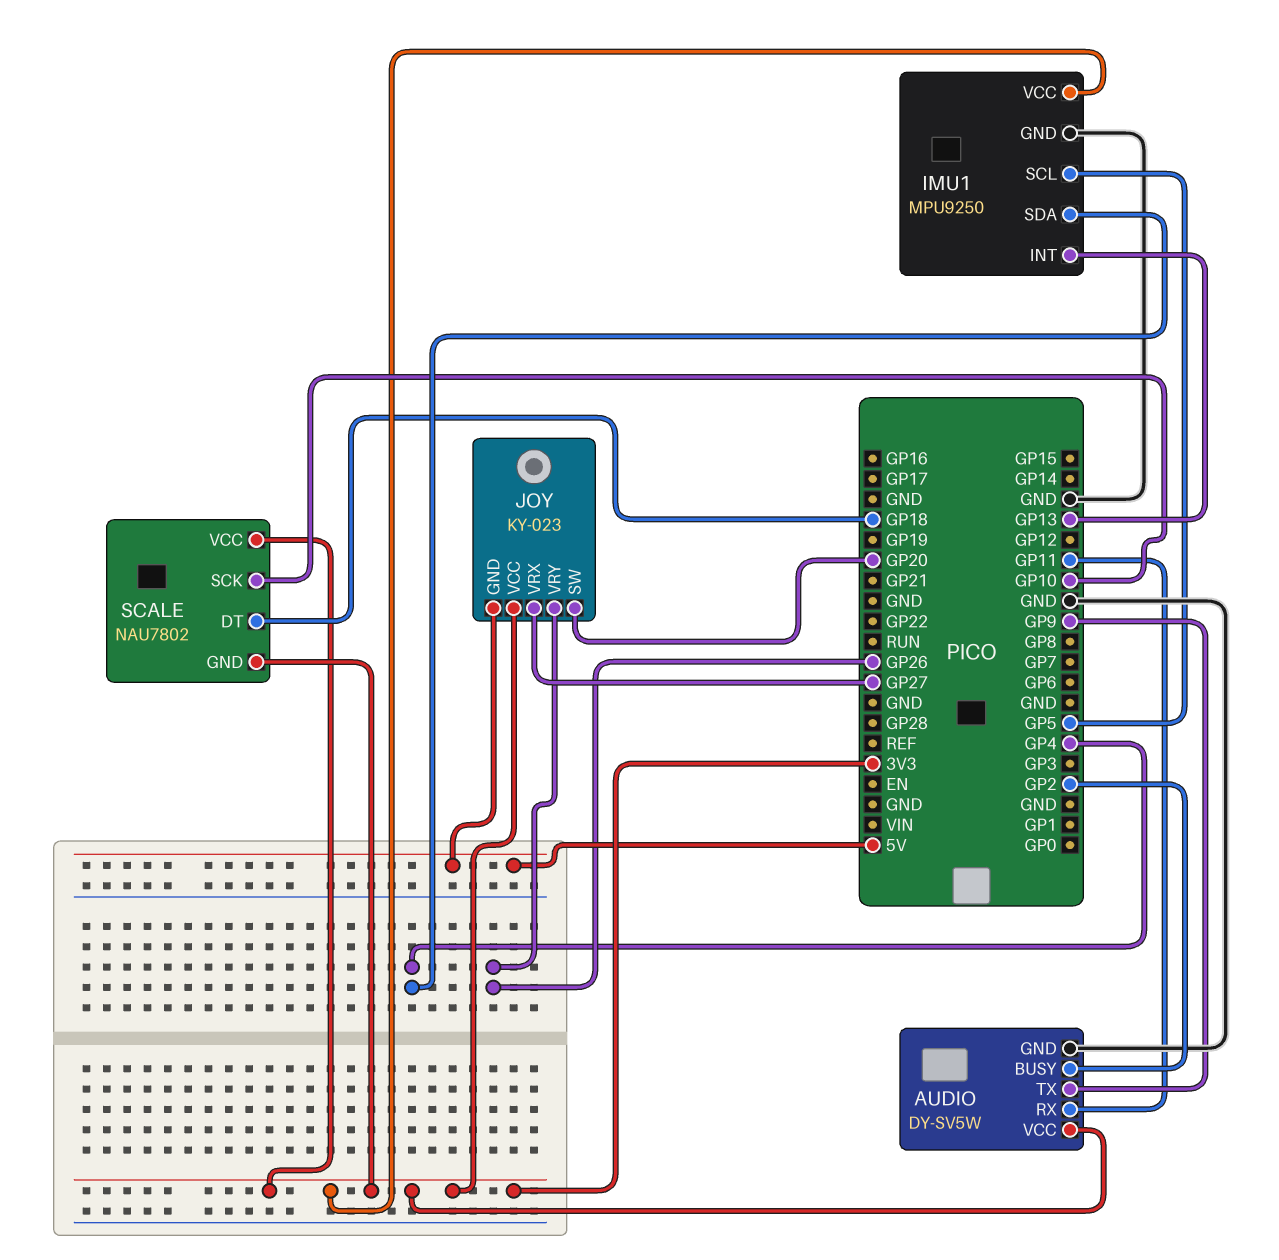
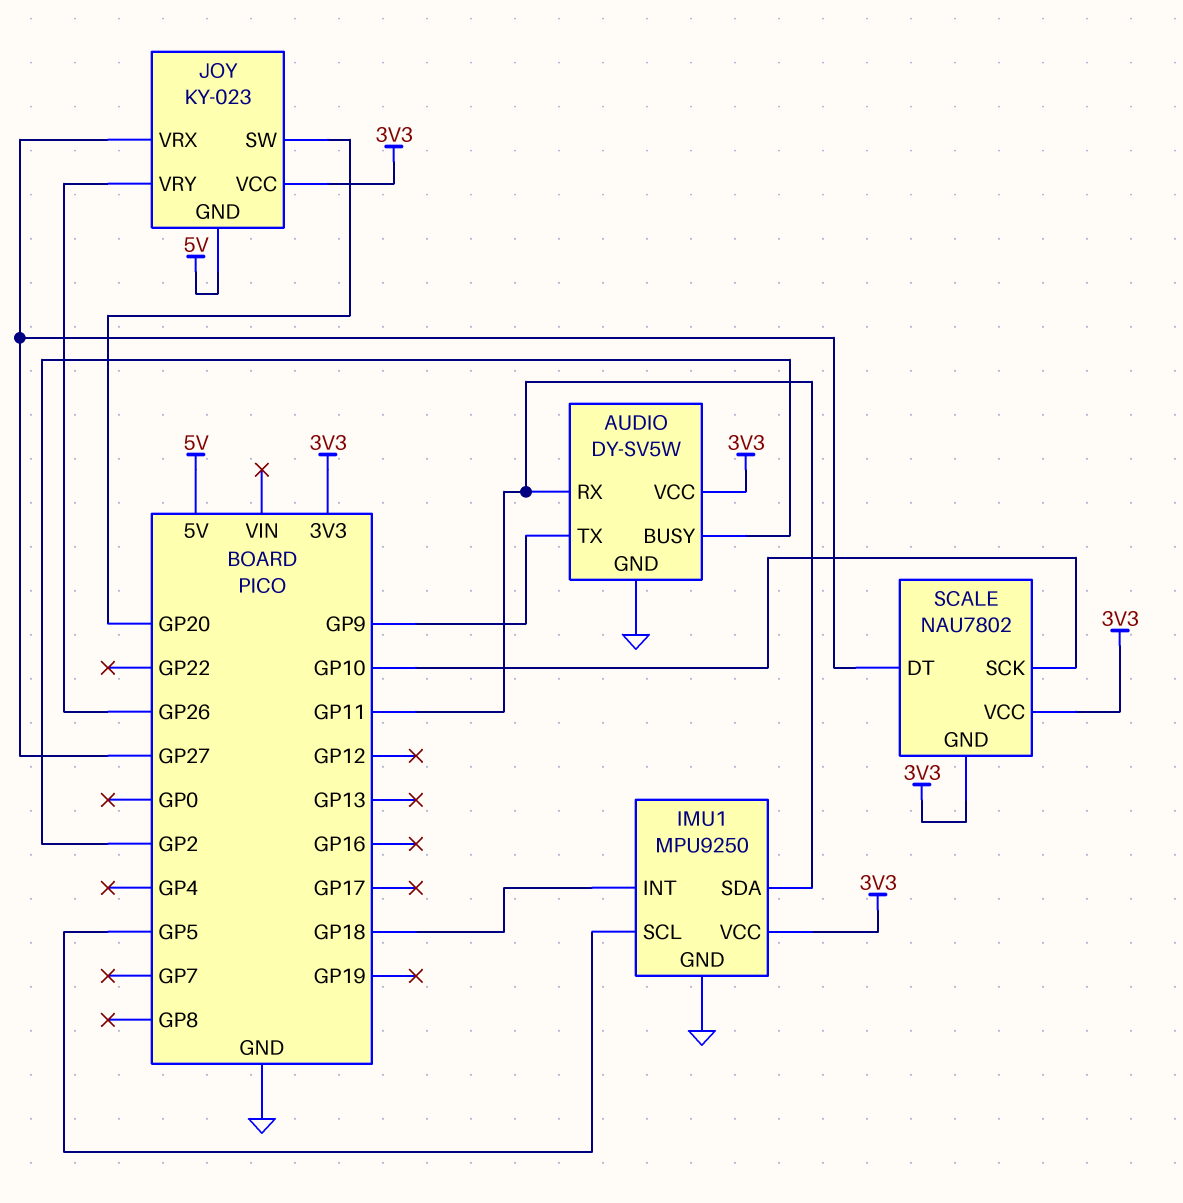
IMU1 pin INT: GP13 -> GP18
IMU1 pin SDA: GP4 -> GP11
SCALE pin DT: GP18 -> GP27

